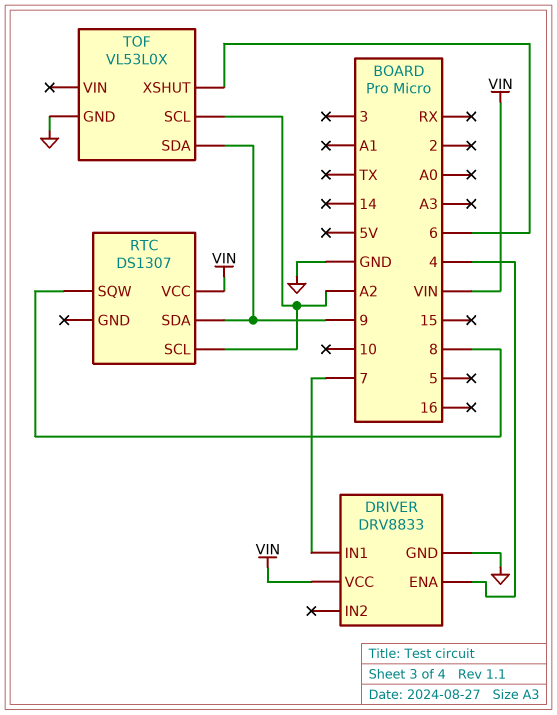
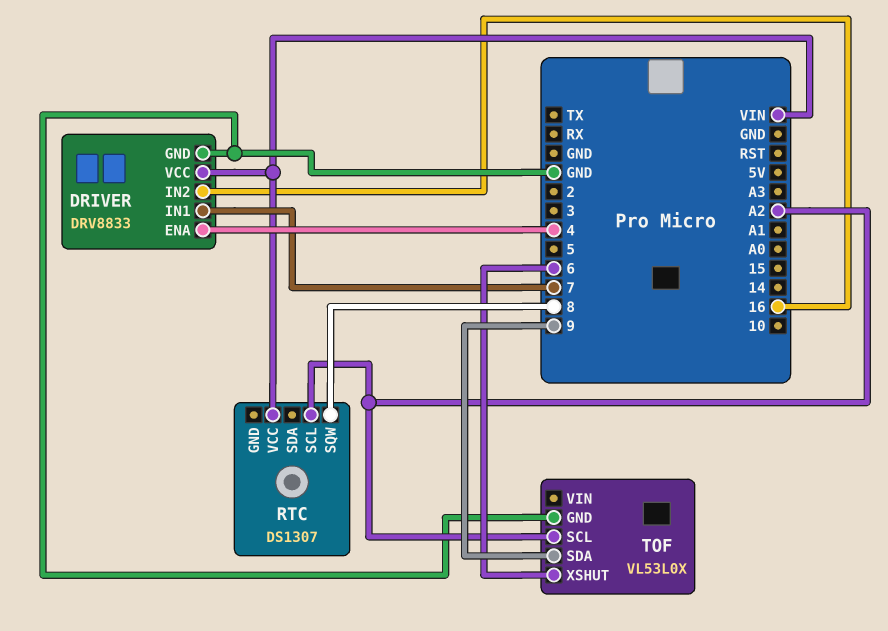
DRIVER pin IN2: none -> 16
RTC pin SDA: 9 -> none

